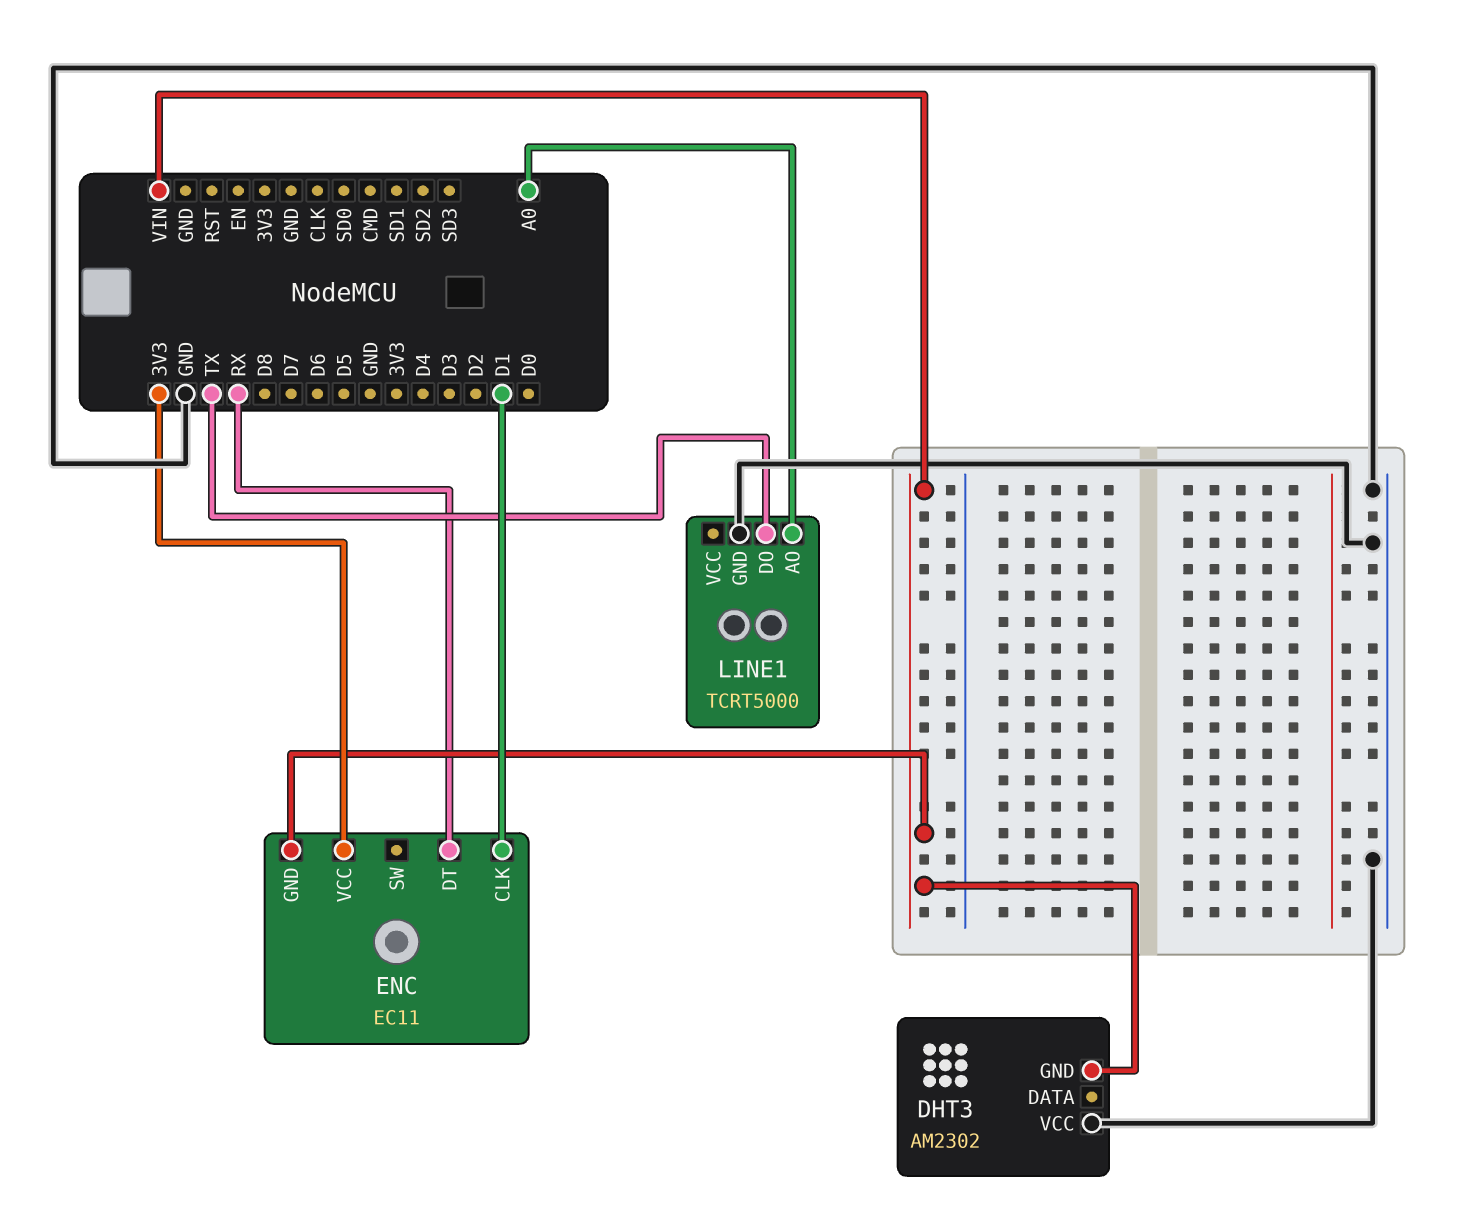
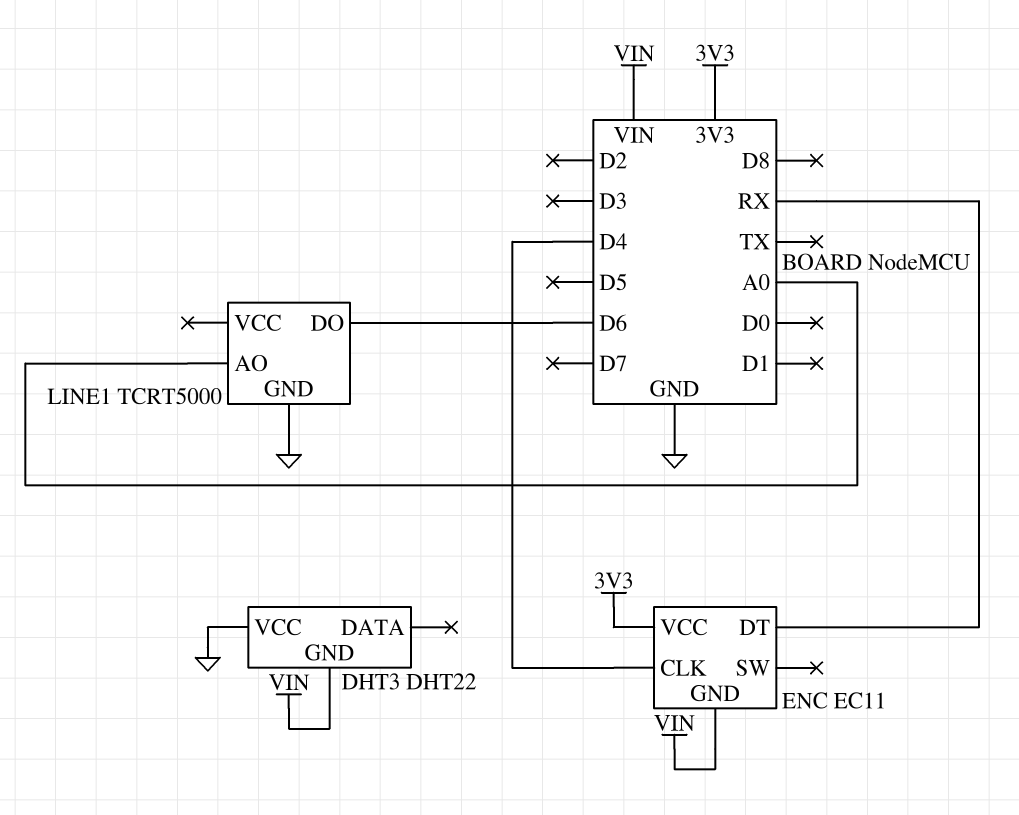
DHT3: AM2302 -> DHT22
ENC pin CLK: D1 -> D4
LINE1 pin DO: TX -> D6

